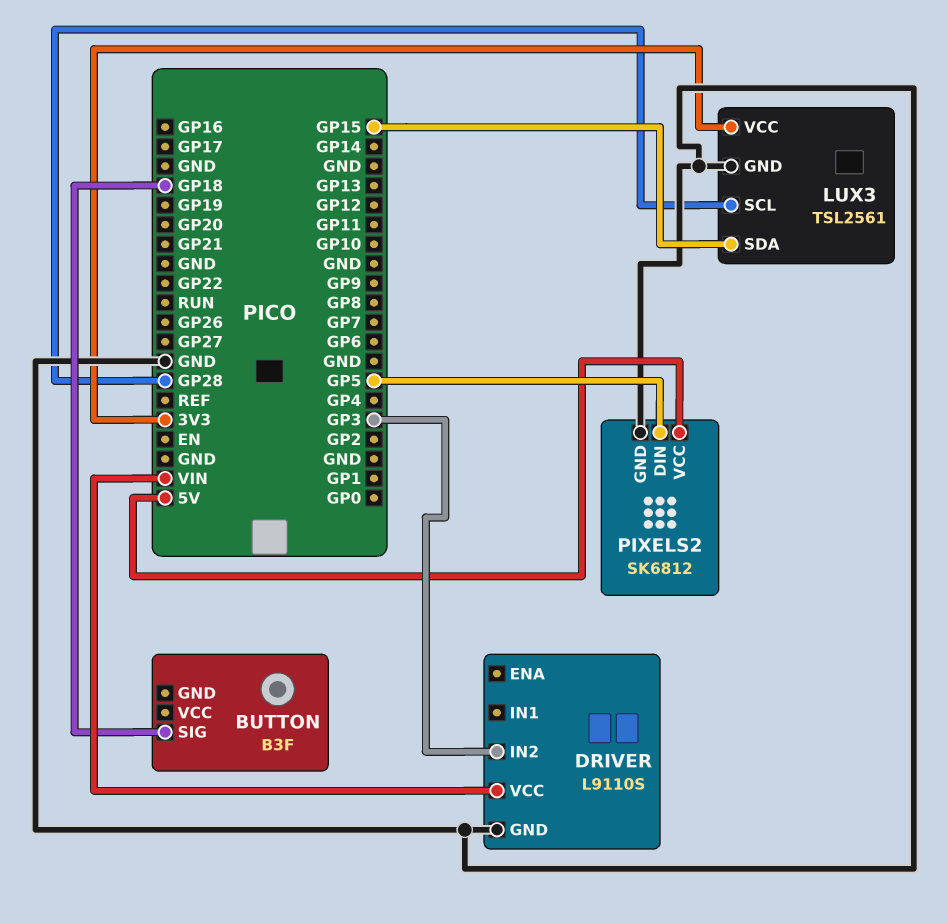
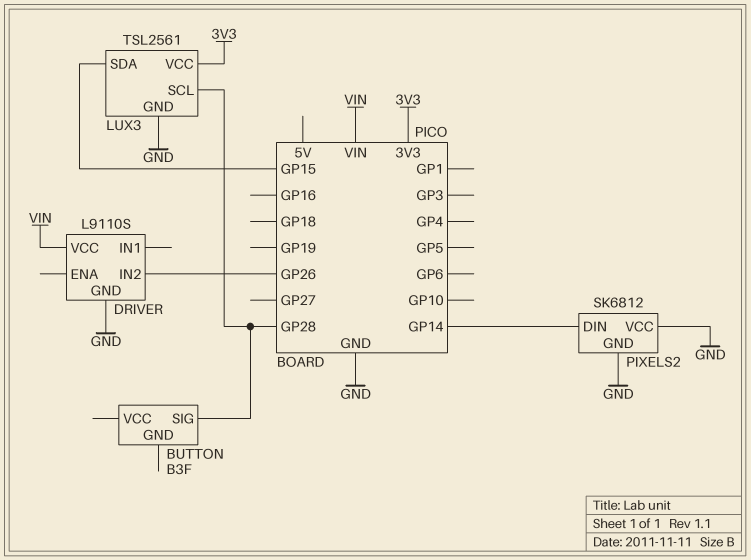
BUTTON pin SIG: GP18 -> GP28
DRIVER pin IN2: GP3 -> GP26
PIXELS2 pin DIN: GP5 -> GP14
PIXELS2 pin VCC: 5V -> GND

